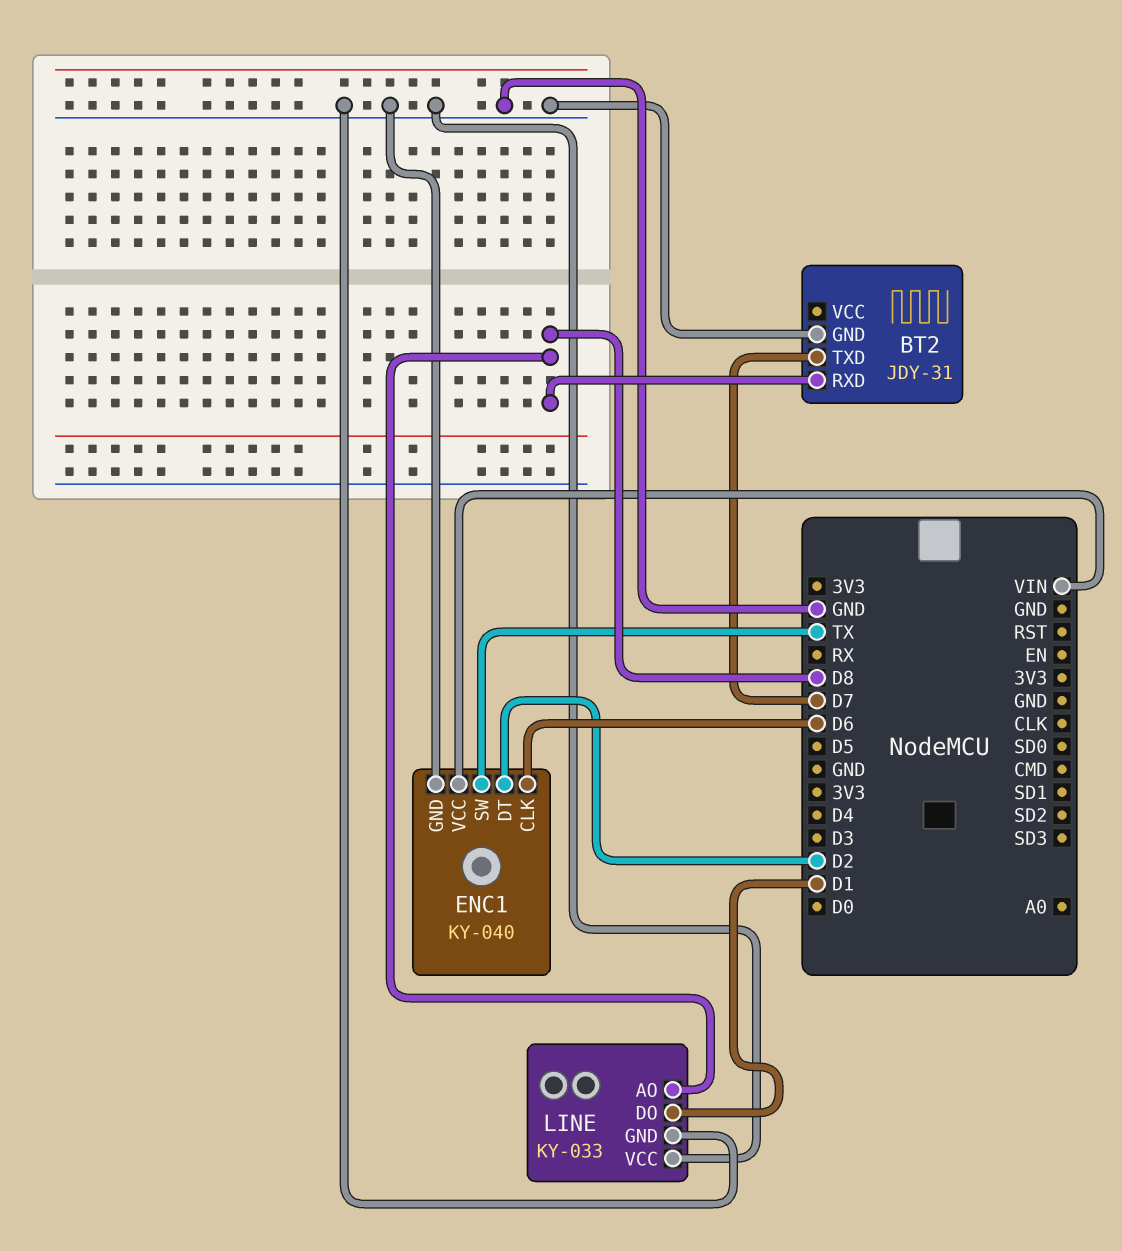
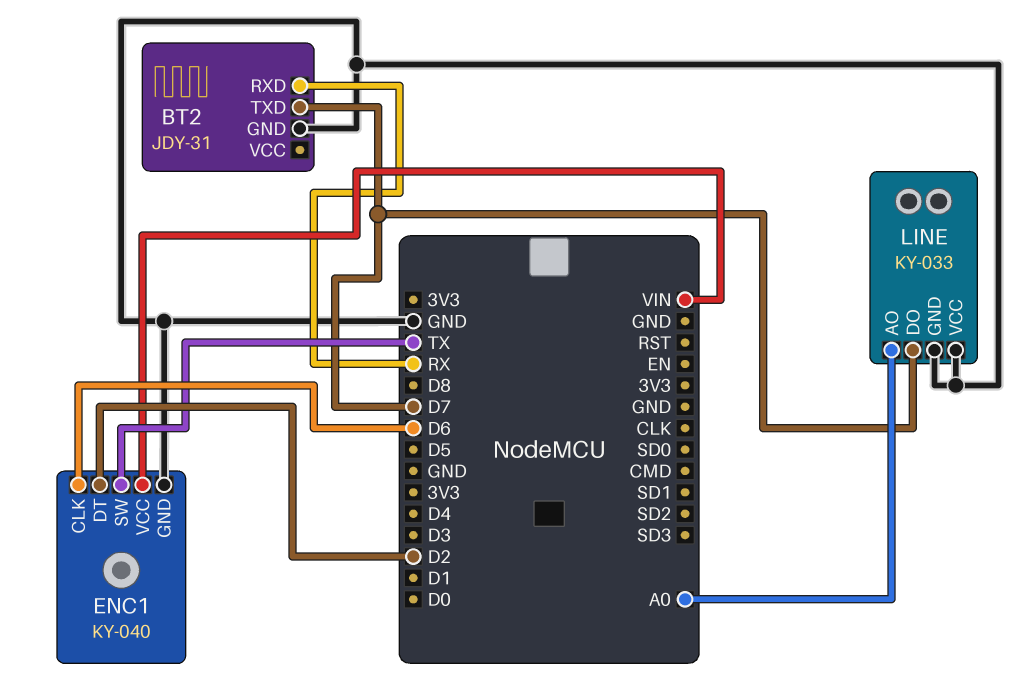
BT2 pin RXD: D8 -> RX
LINE pin AO: D8 -> A0
LINE pin DO: D1 -> D7

